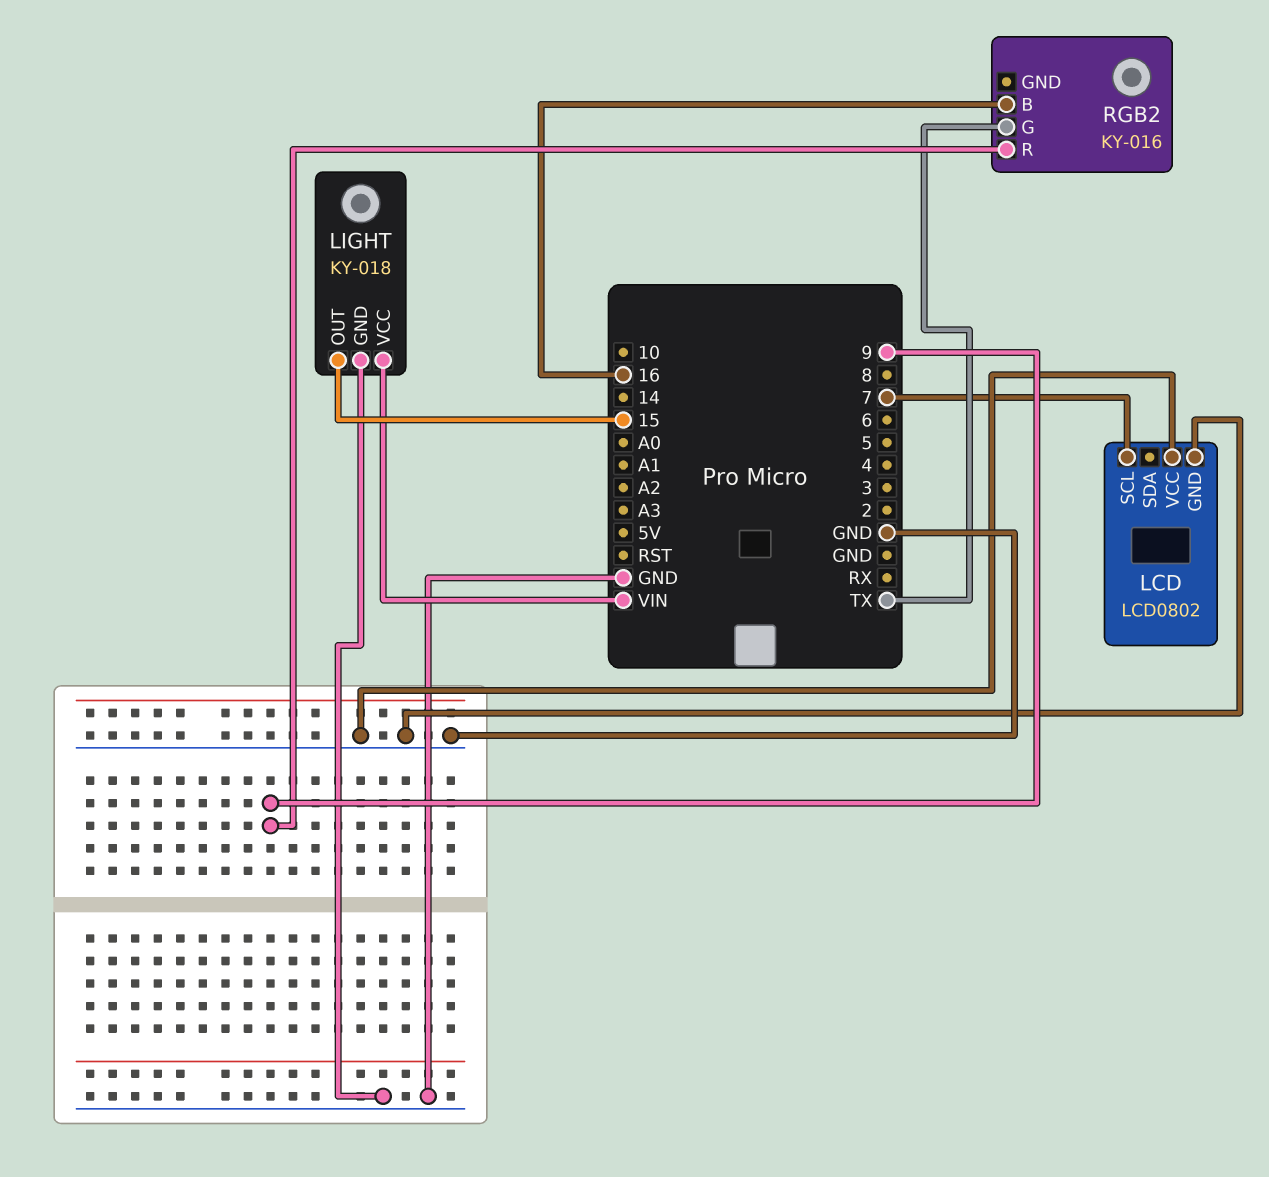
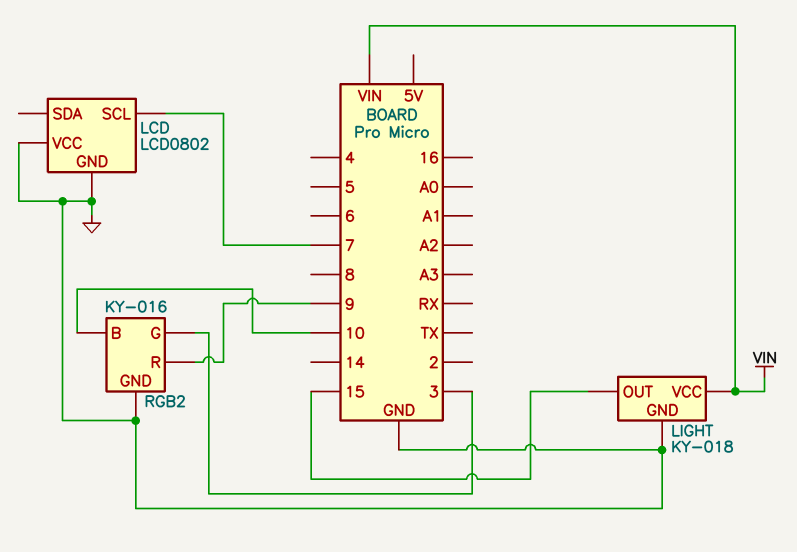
RGB2 pin B: 16 -> 10
RGB2 pin G: TX -> 3
RGB2 pin GND: none -> GND

